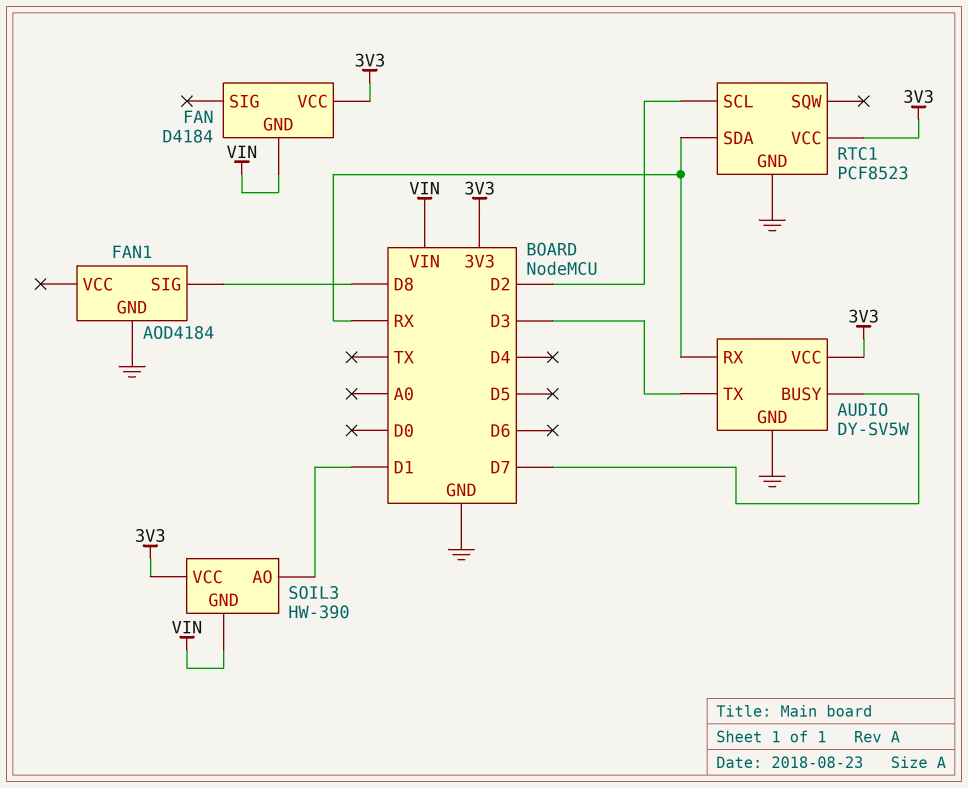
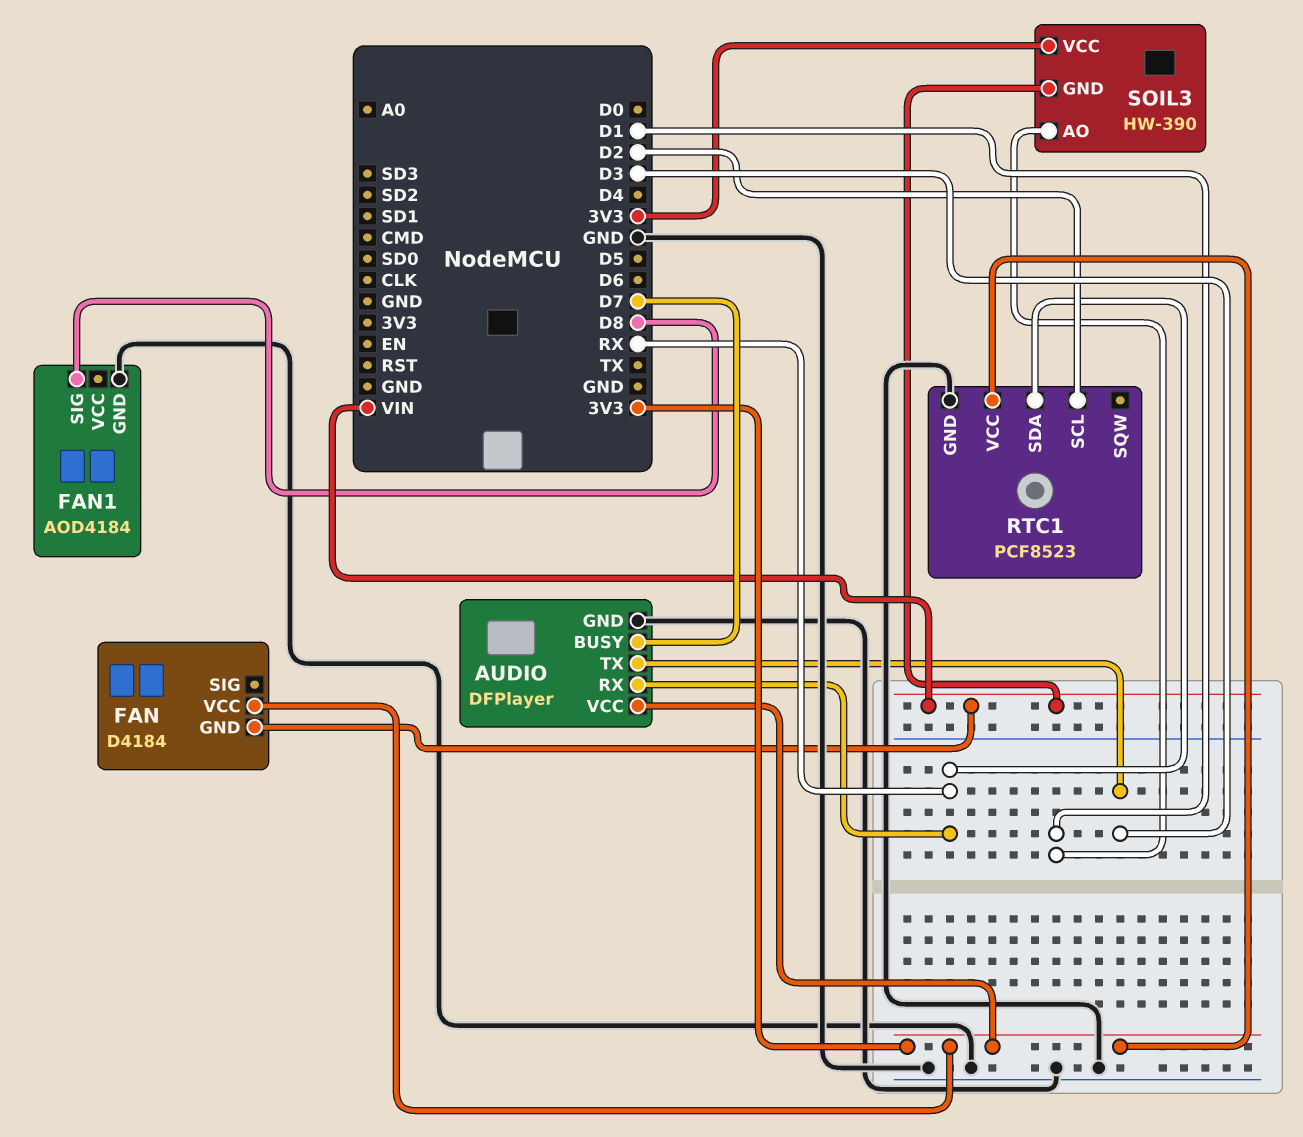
AUDIO: DY-SV5W -> DFPlayer

